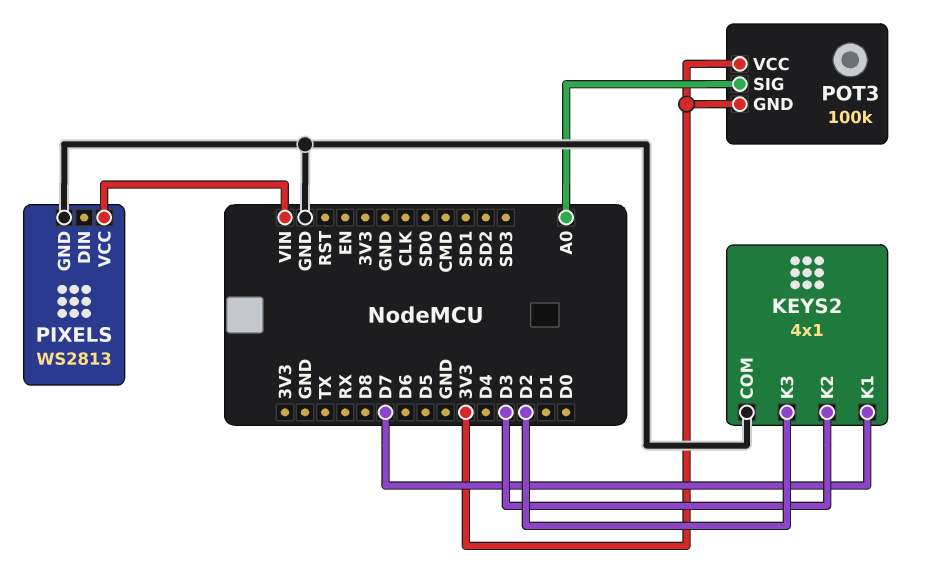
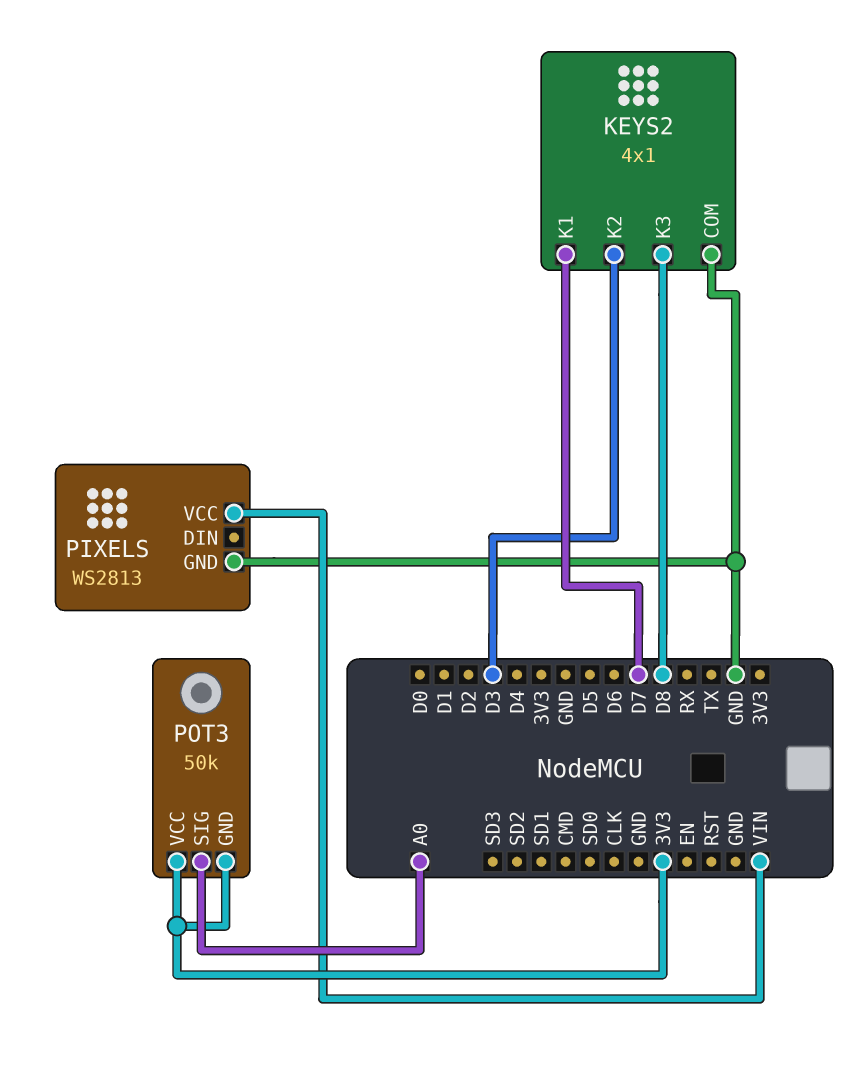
KEYS2 pin K3: D2 -> D8
POT3: 100k -> 50k

